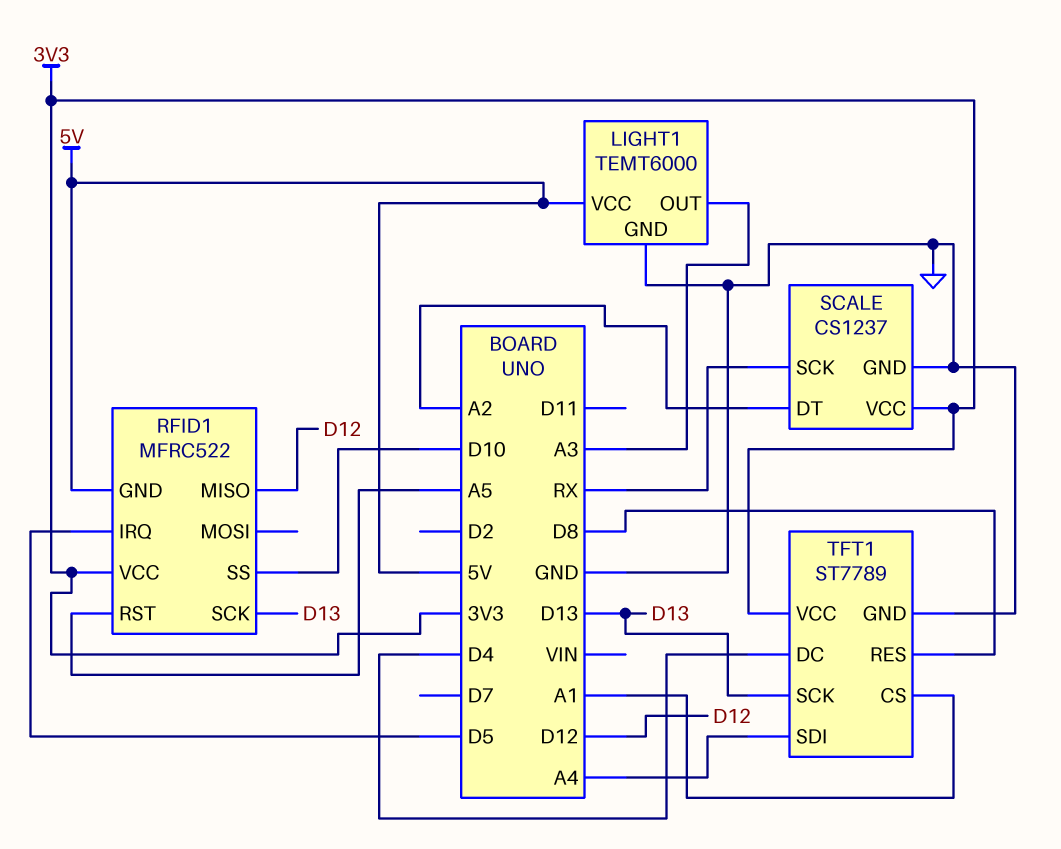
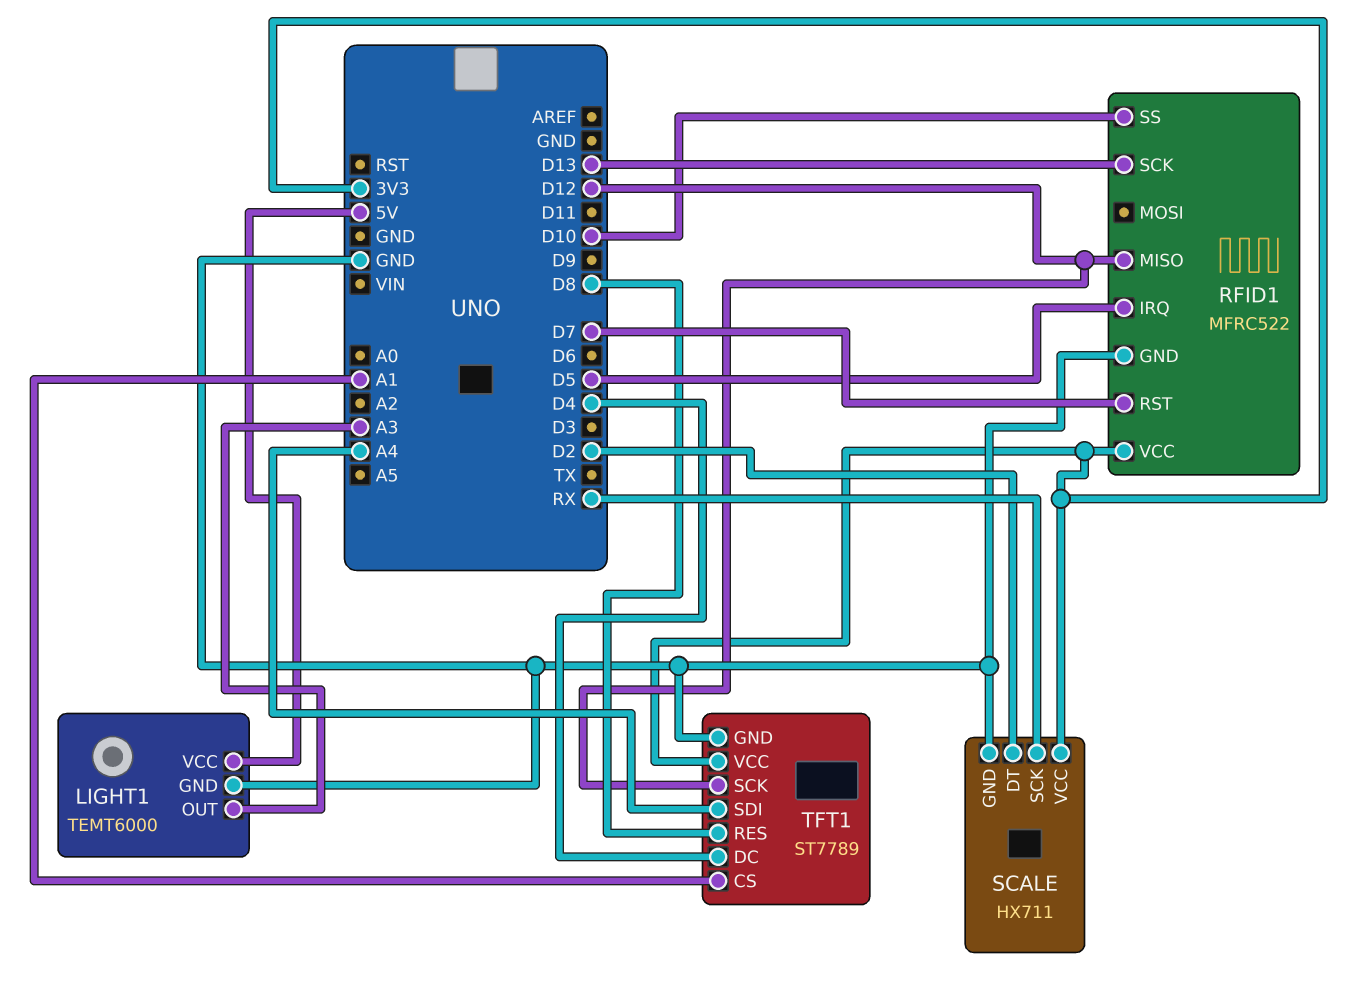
RFID1 pin GND: 5V -> GND
RFID1 pin RST: A5 -> D7
SCALE: CS1237 -> HX711
SCALE pin DT: A2 -> D2
TFT1 pin SCK: D13 -> D12

